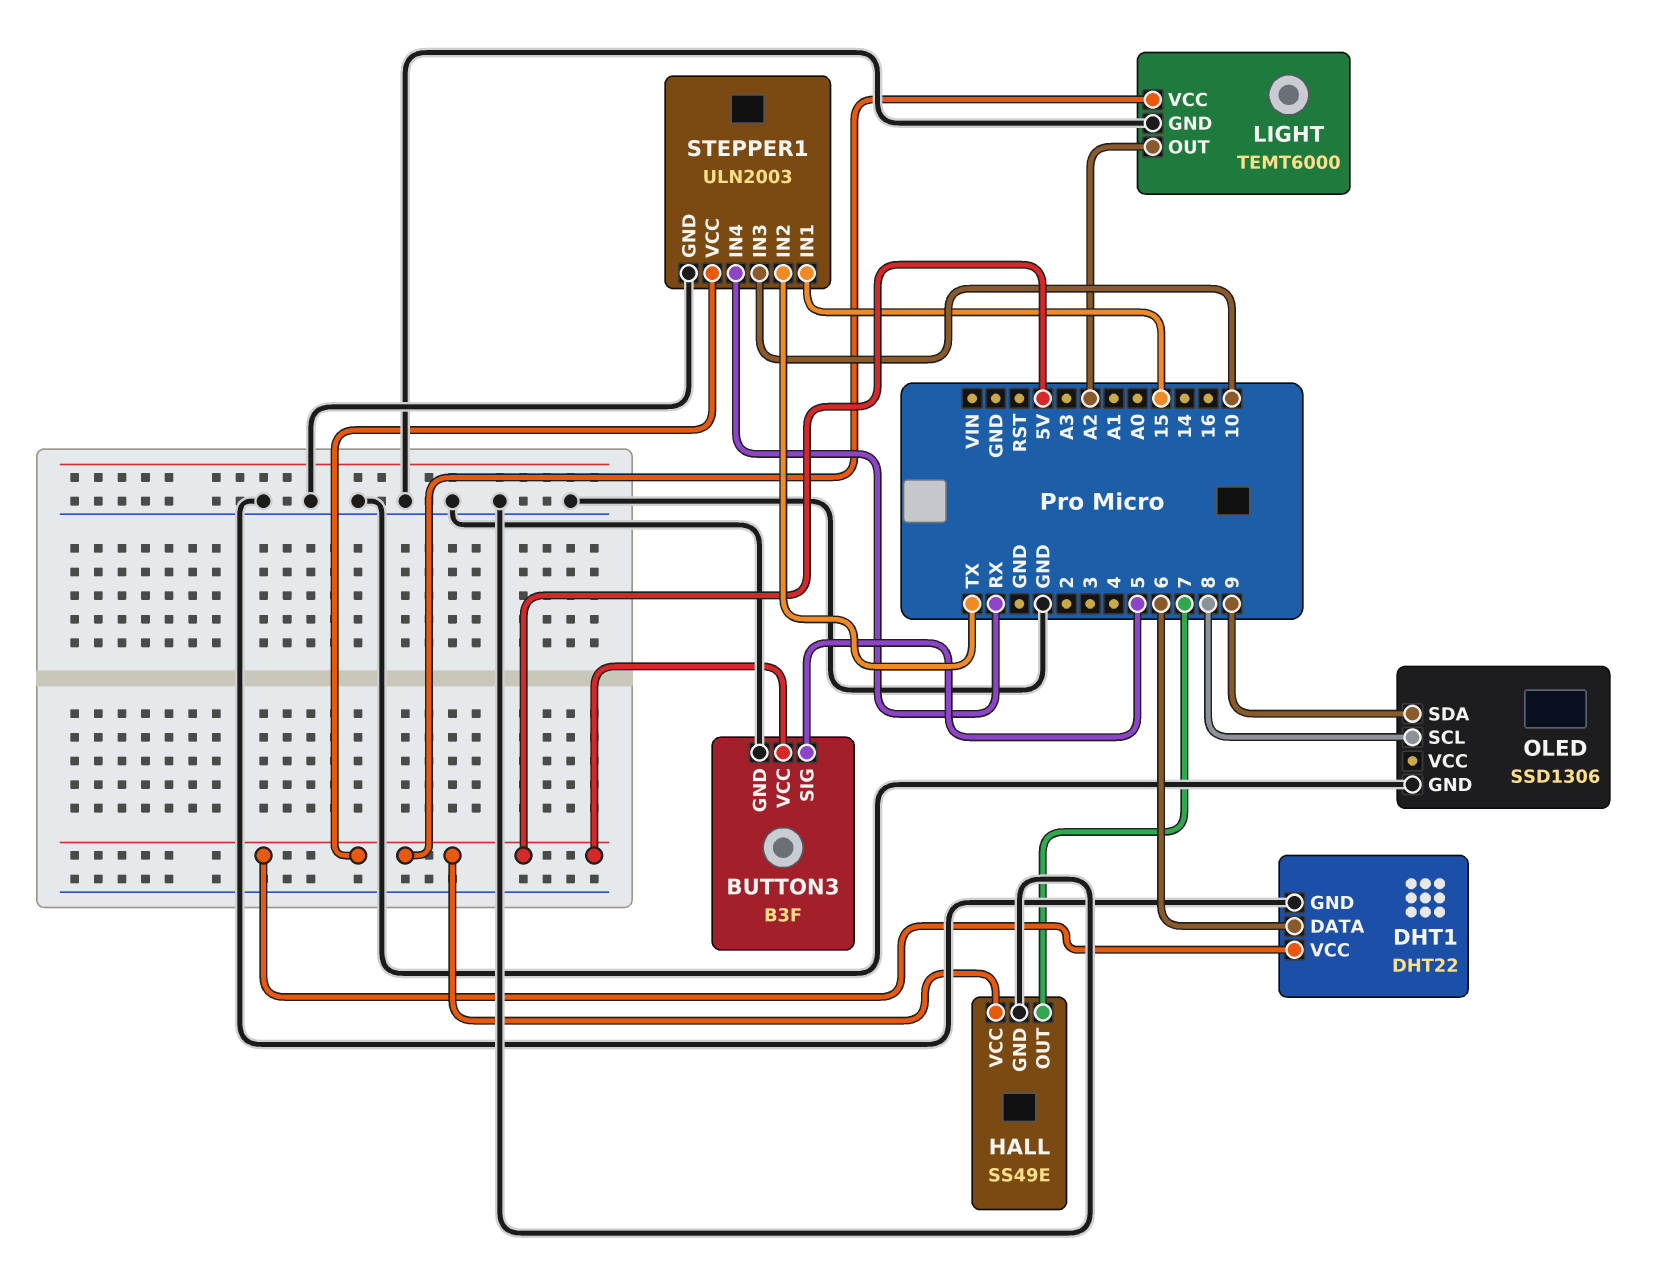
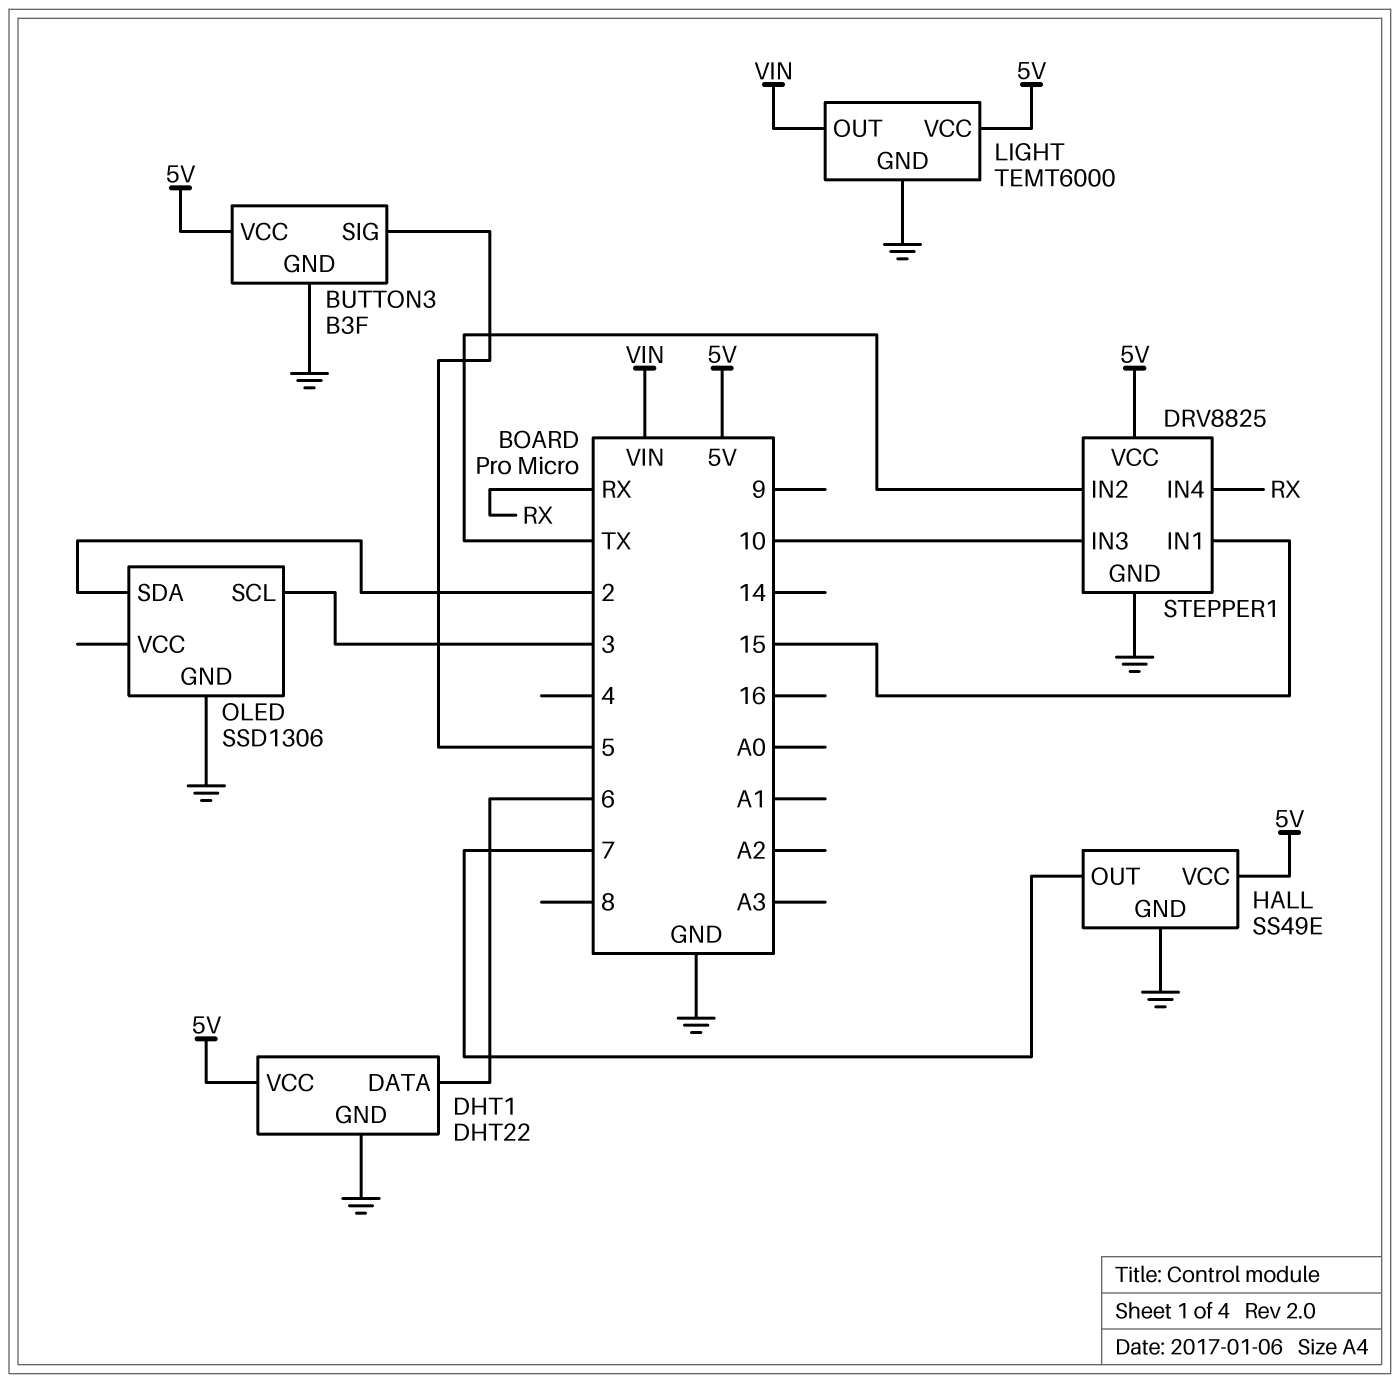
LIGHT pin OUT: A2 -> VIN
OLED pin SCL: 8 -> 3
OLED pin SDA: 9 -> 2
STEPPER1: ULN2003 -> DRV8825

